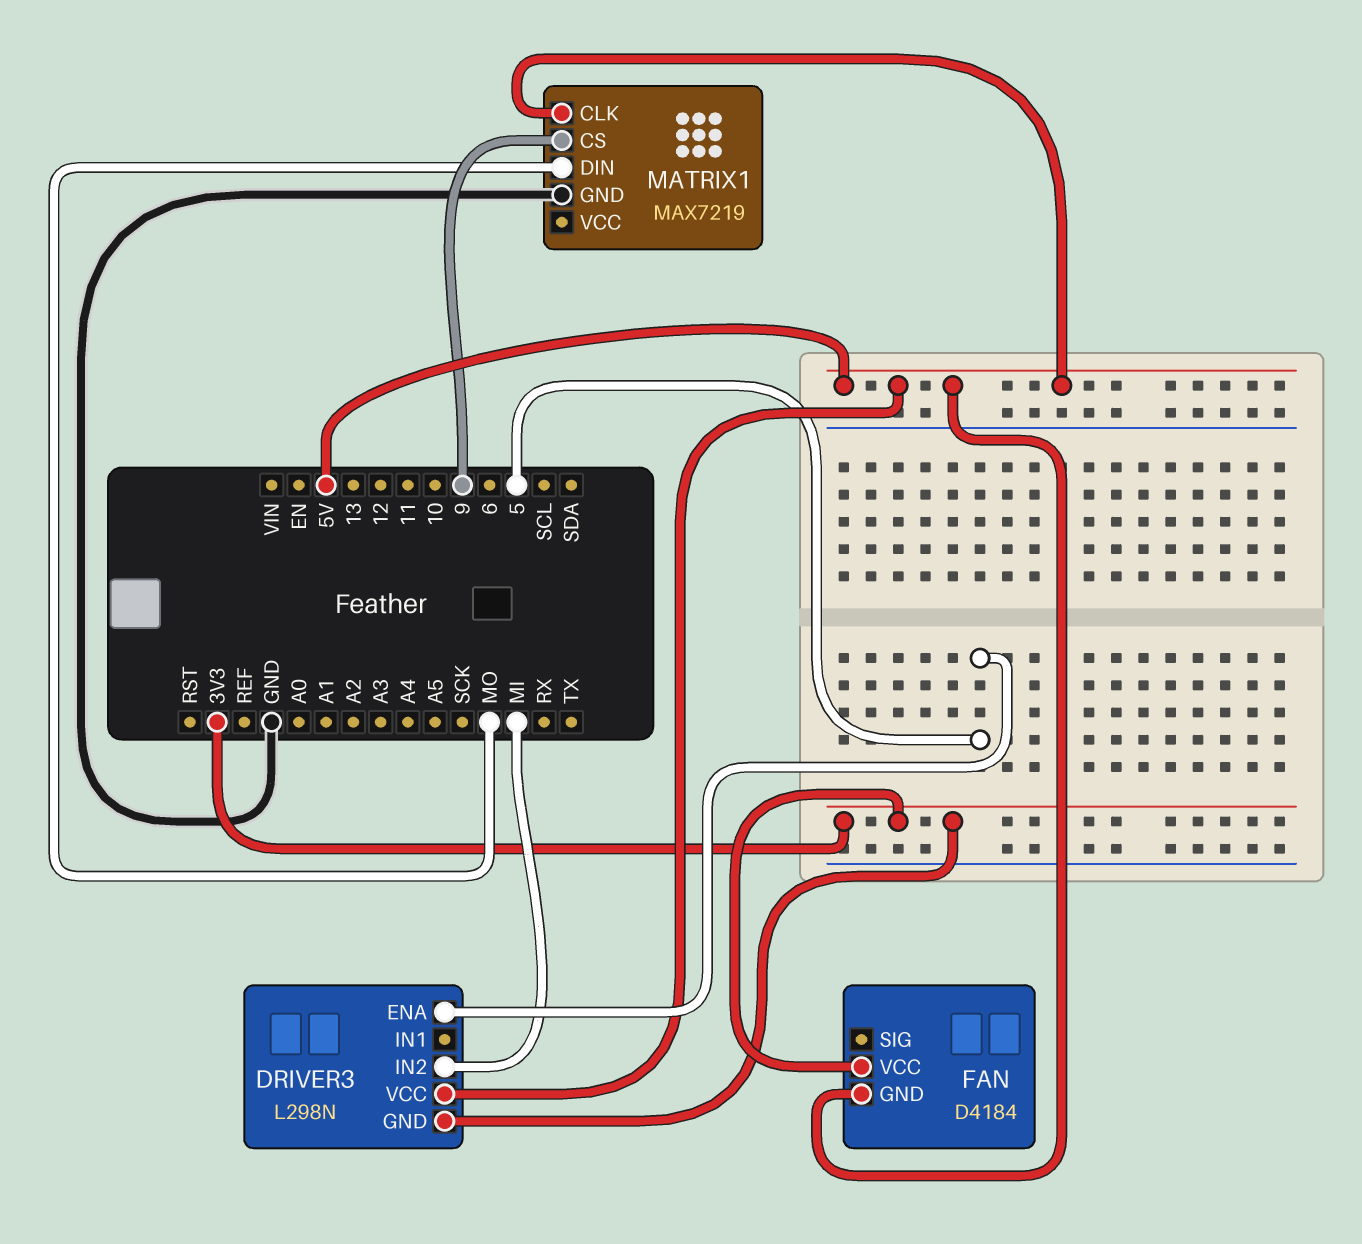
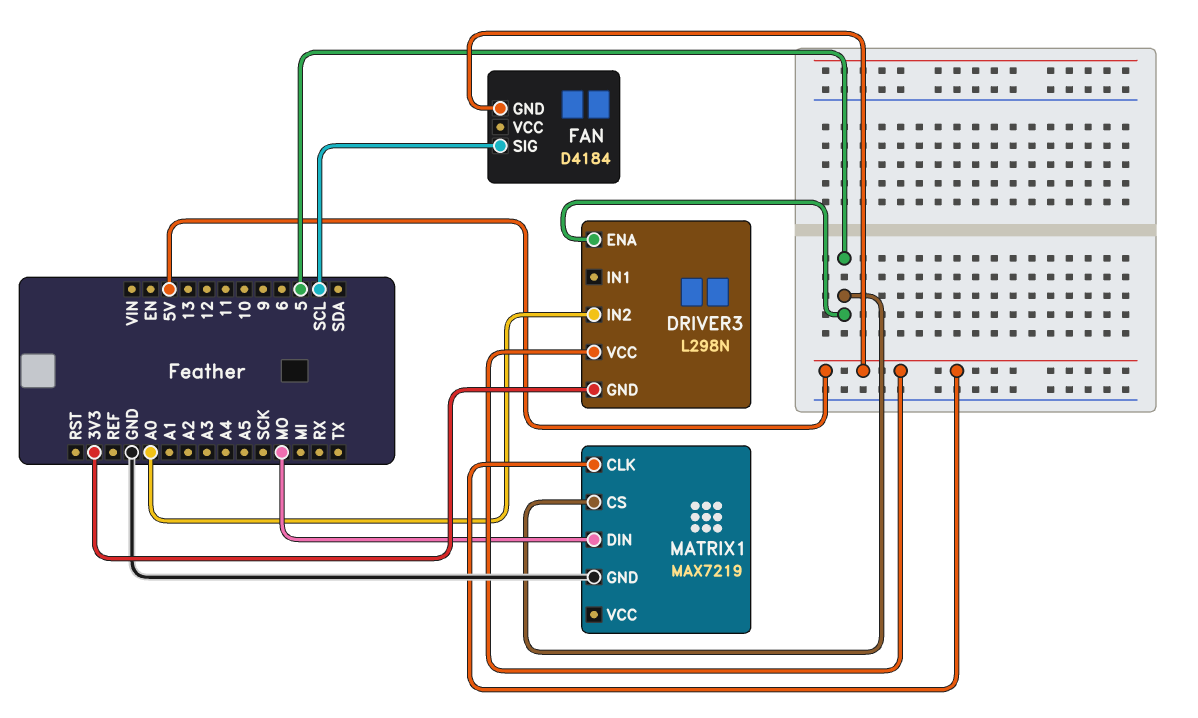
DRIVER3 pin IN2: MI -> A0
FAN pin SIG: none -> SCL
FAN pin VCC: 3V3 -> none
MATRIX1 pin CS: 9 -> 5

